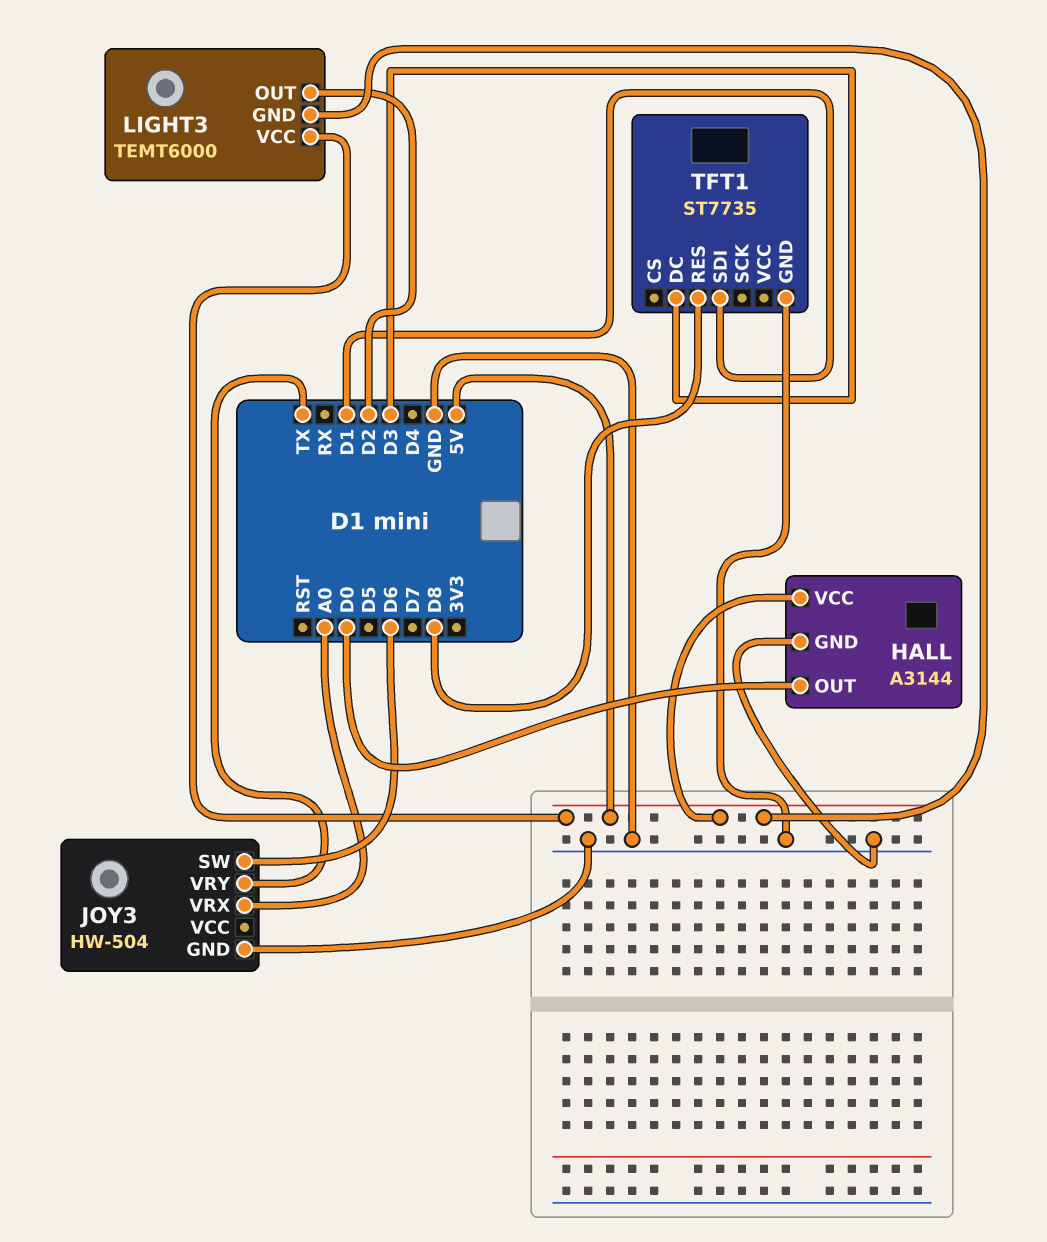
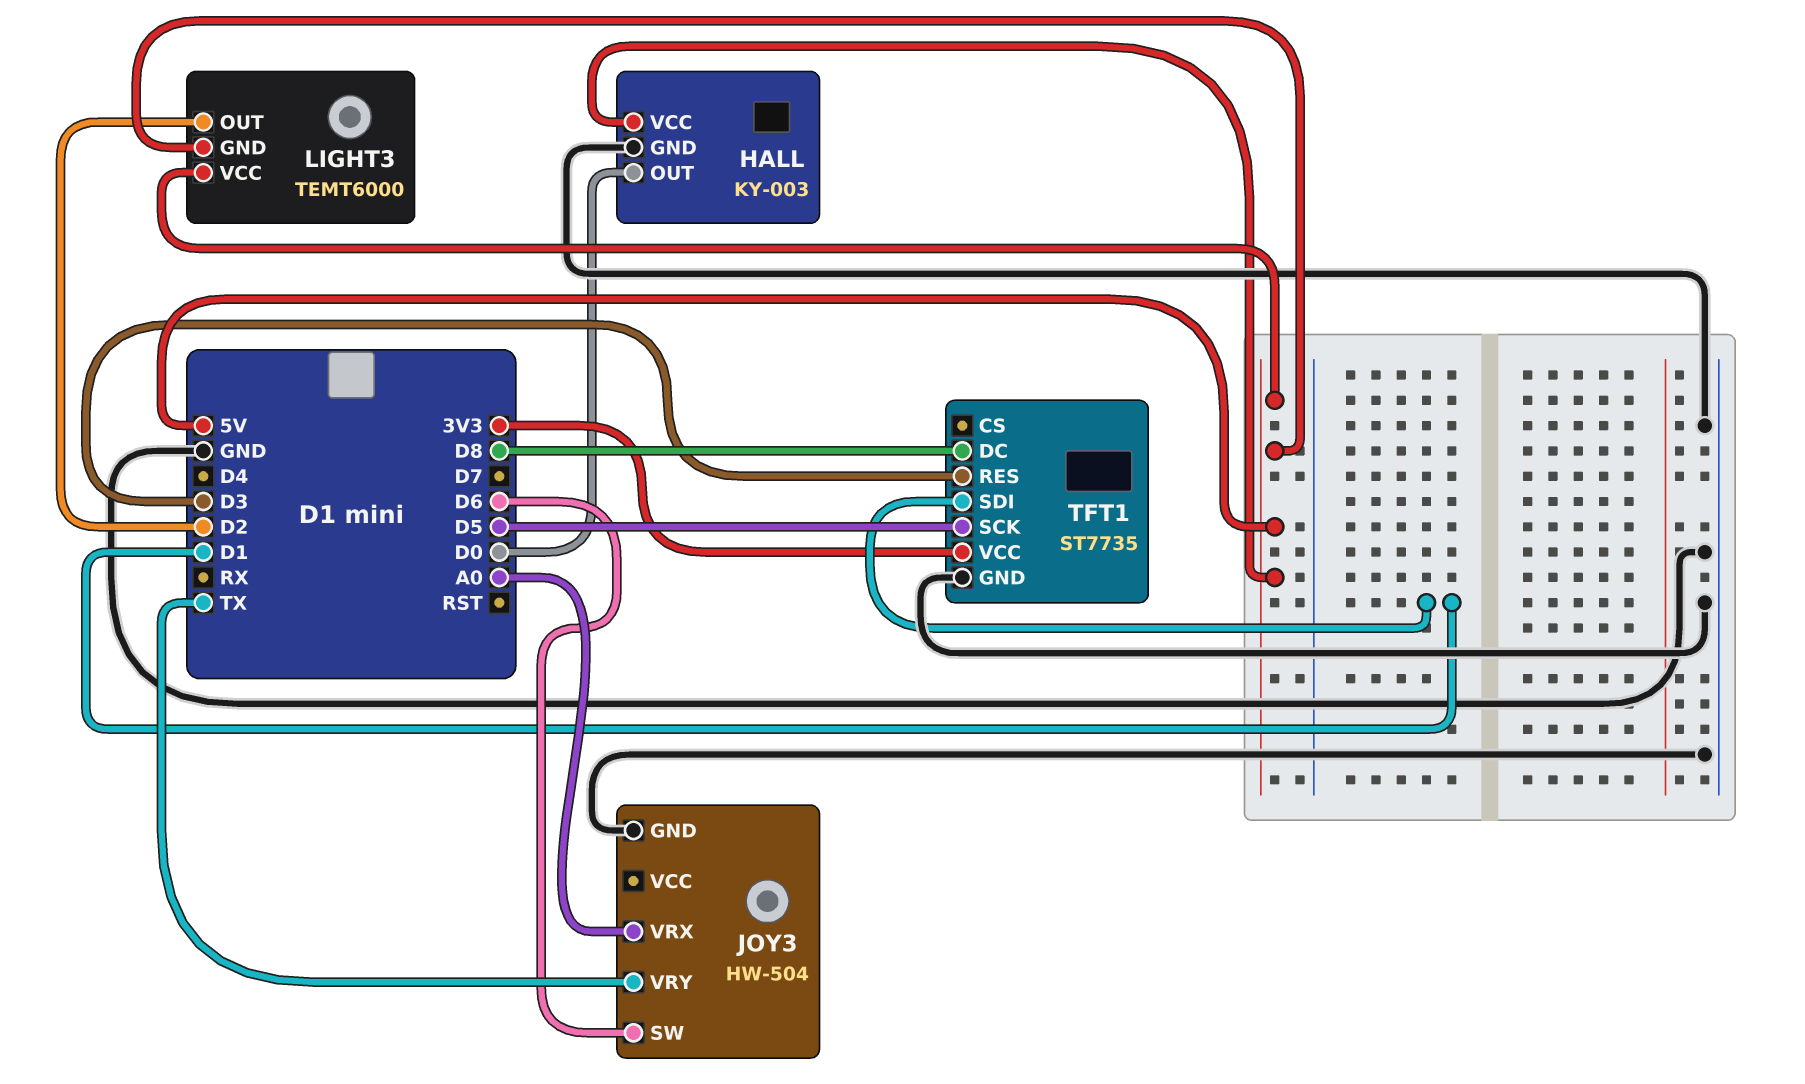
HALL: A3144 -> KY-003
TFT1 pin DC: D3 -> D8
TFT1 pin RES: D8 -> D3
TFT1 pin SCK: none -> D5
TFT1 pin VCC: none -> 3V3

